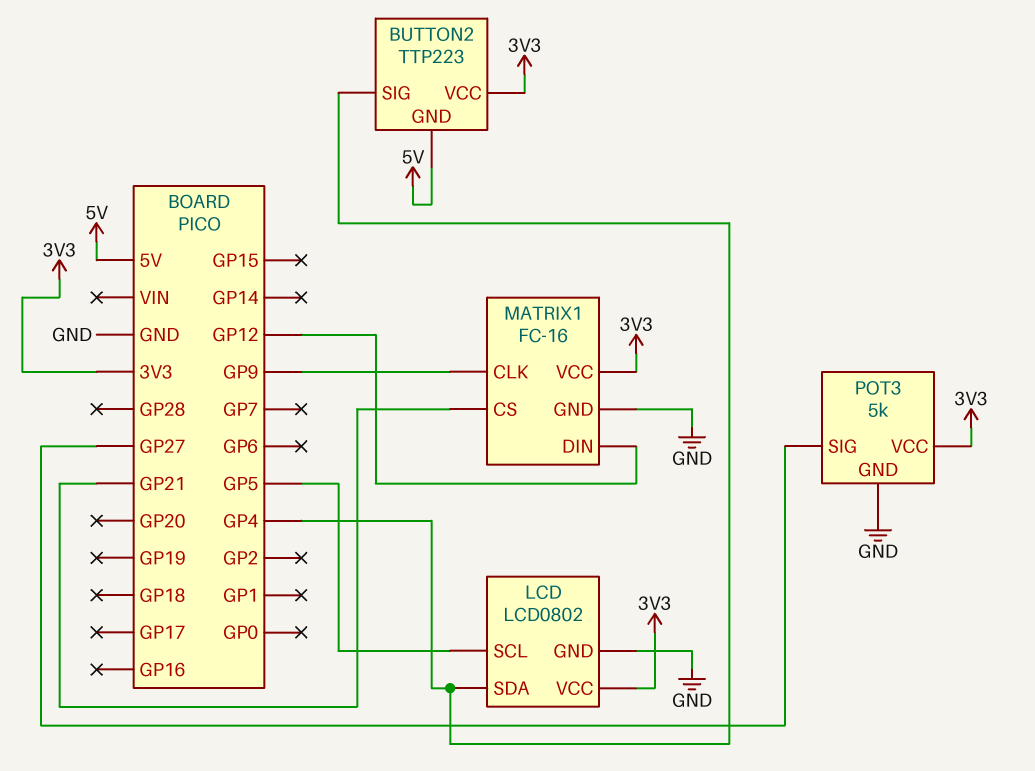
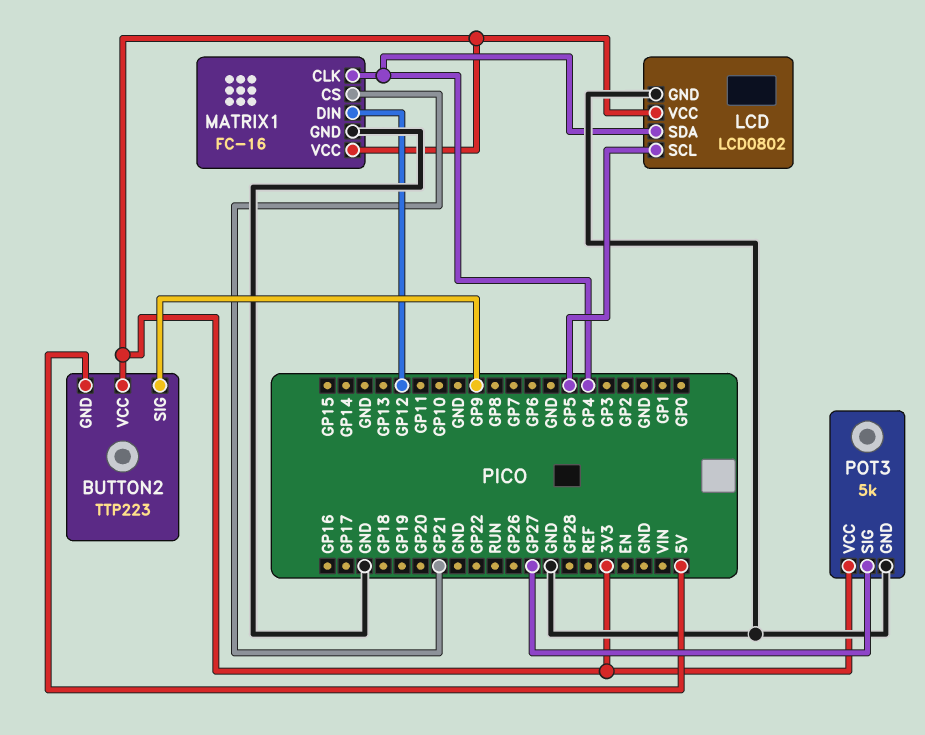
BUTTON2 pin SIG: GP4 -> GP9
MATRIX1 pin CLK: GP9 -> GP4

